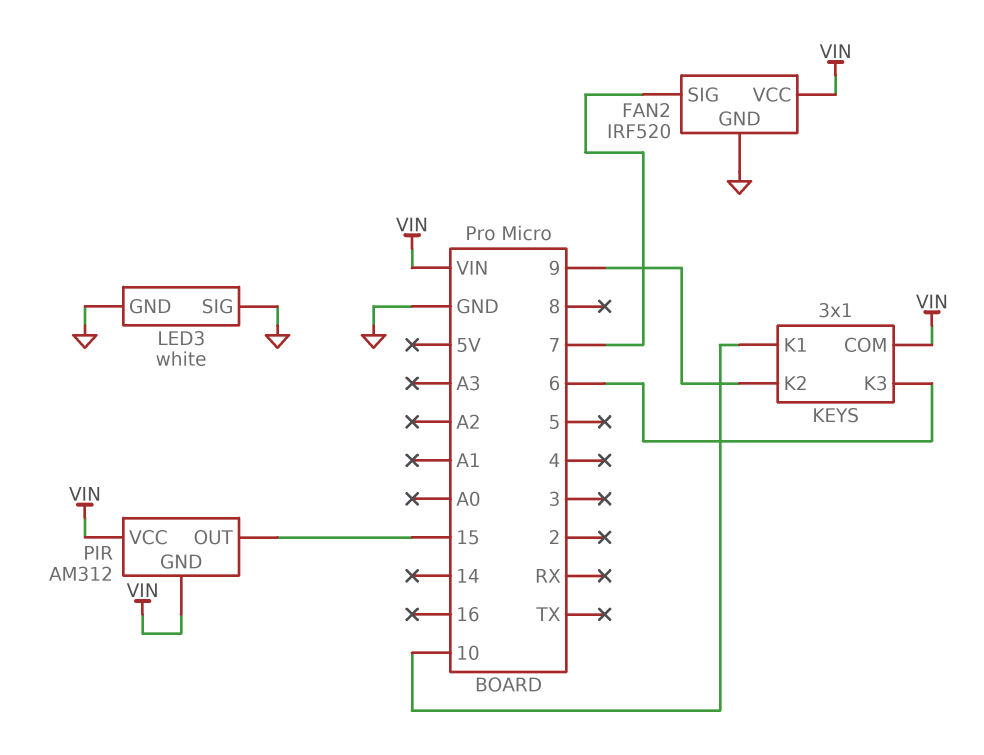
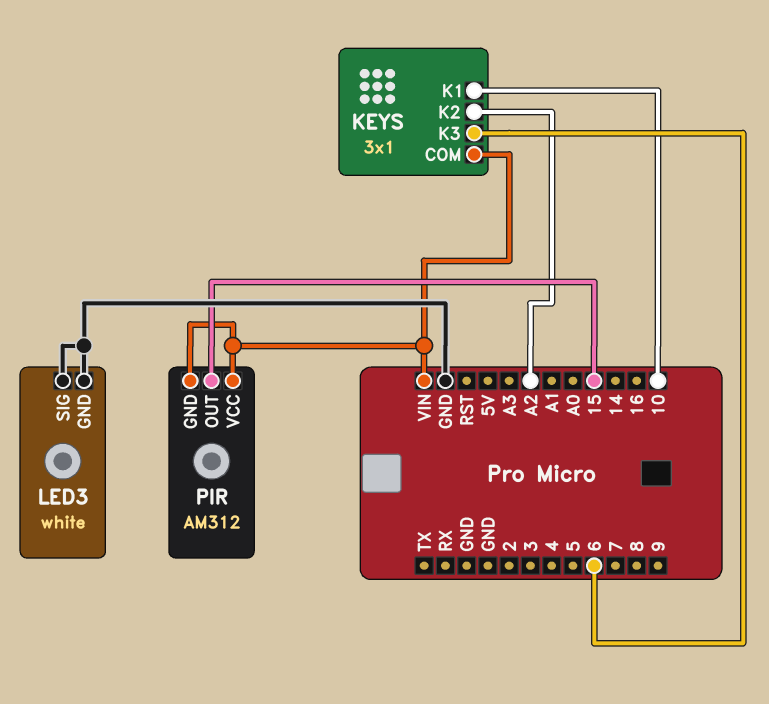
FAN2: IRF520 -> none
FAN2 pin GND: GND -> none
FAN2 pin SIG: 7 -> none
FAN2 pin VCC: VIN -> none
KEYS pin K2: 9 -> A2

